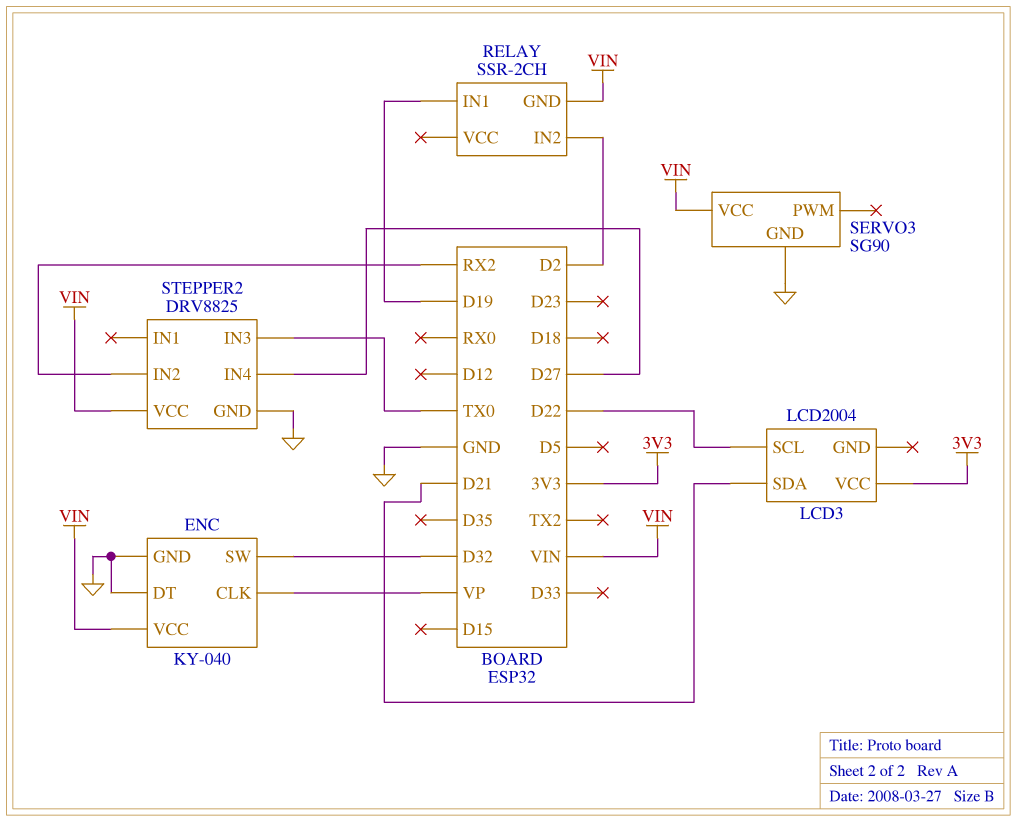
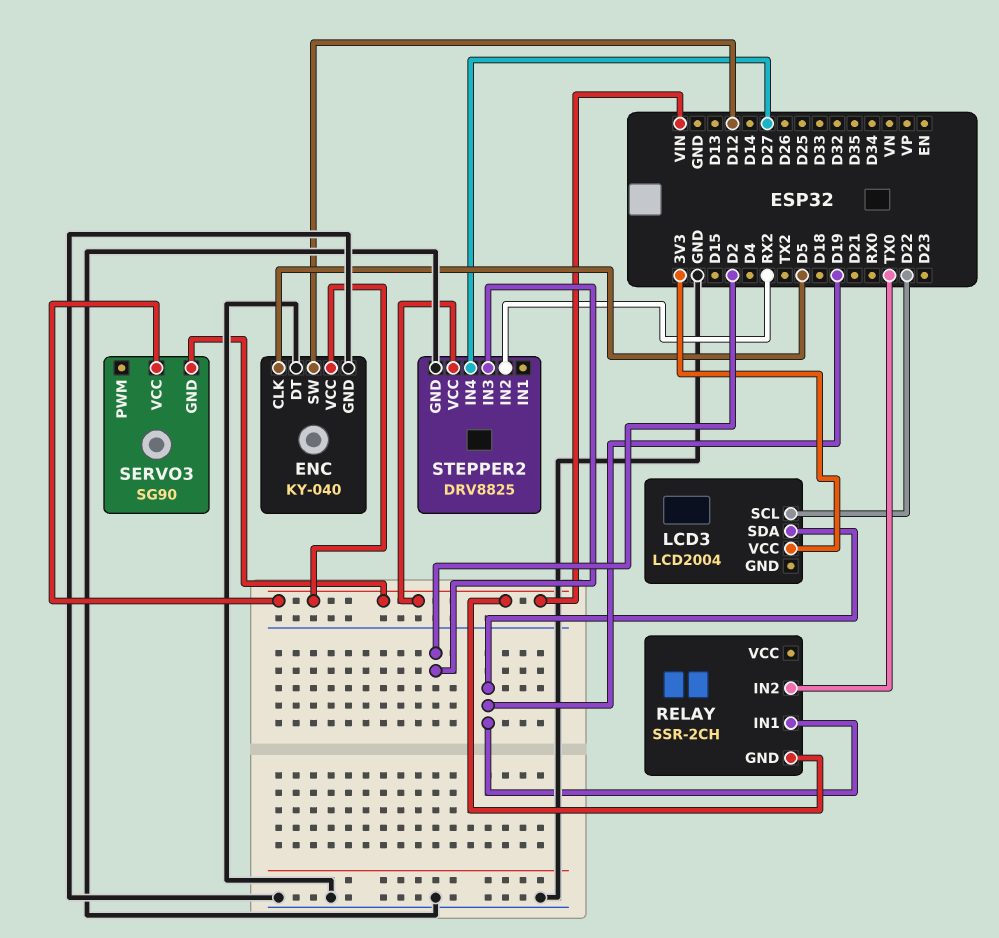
ENC pin CLK: VP -> D5
ENC pin SW: D32 -> D12
LCD3 pin SDA: D21 -> D19
RELAY pin IN2: D2 -> TX0
SERVO3 pin GND: GND -> VIN
STEPPER2 pin IN3: TX0 -> D2

